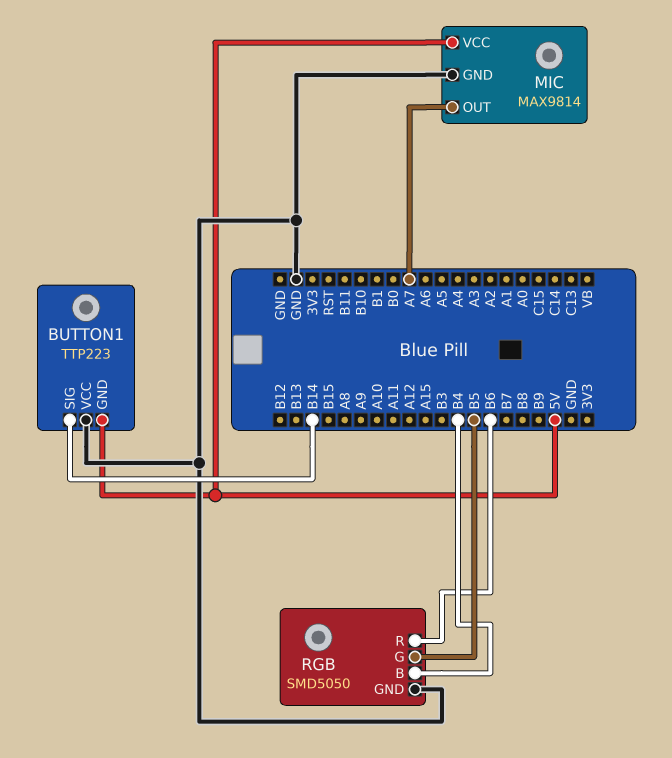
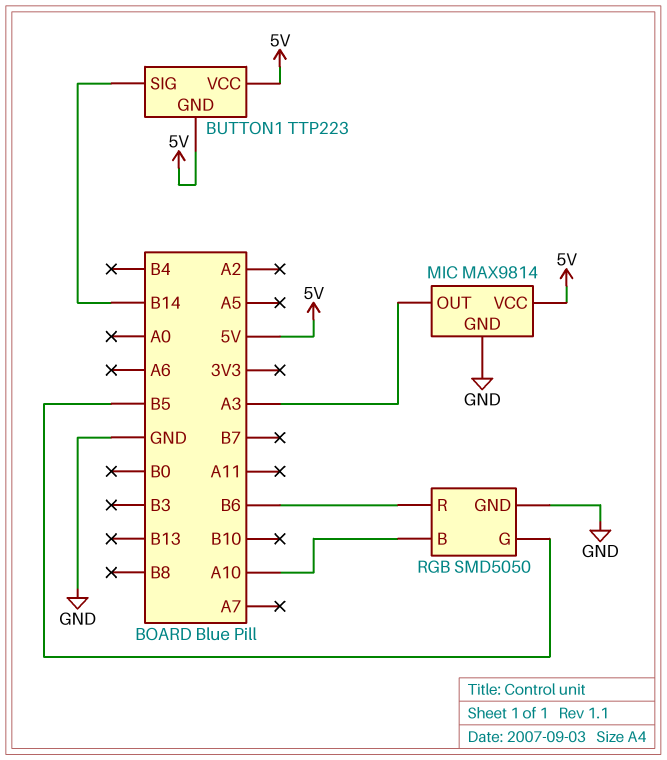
BUTTON1 pin VCC: GND -> 5V
MIC pin OUT: A7 -> A3
RGB pin B: B4 -> A10

